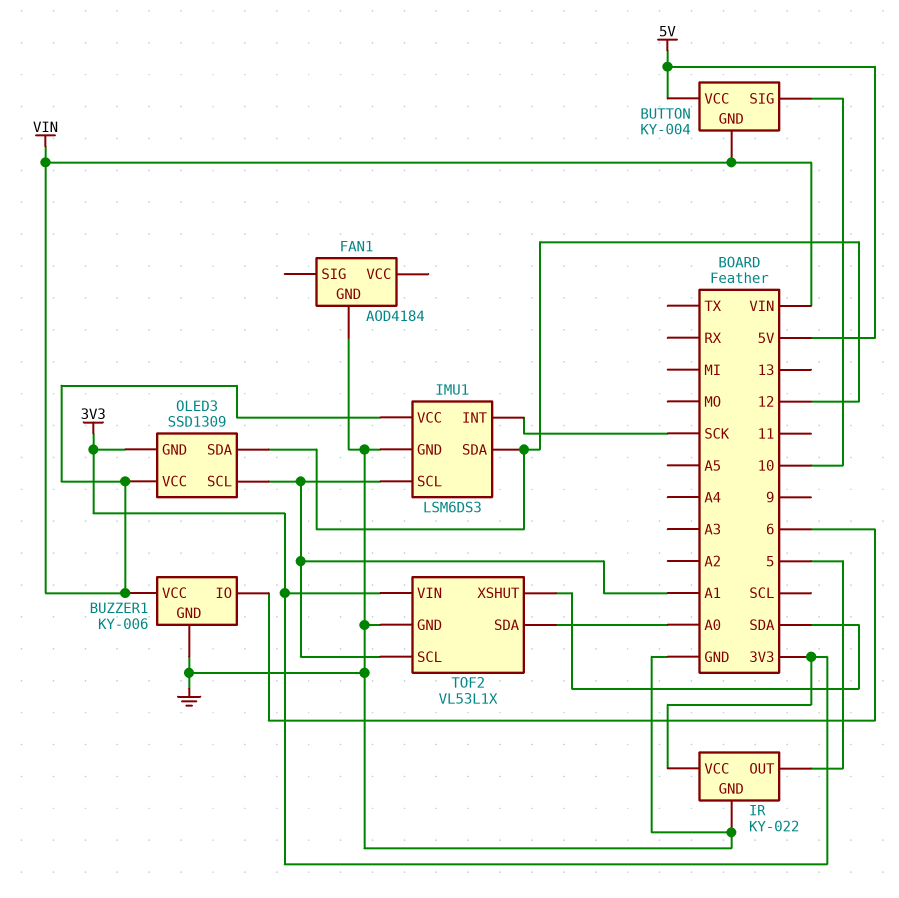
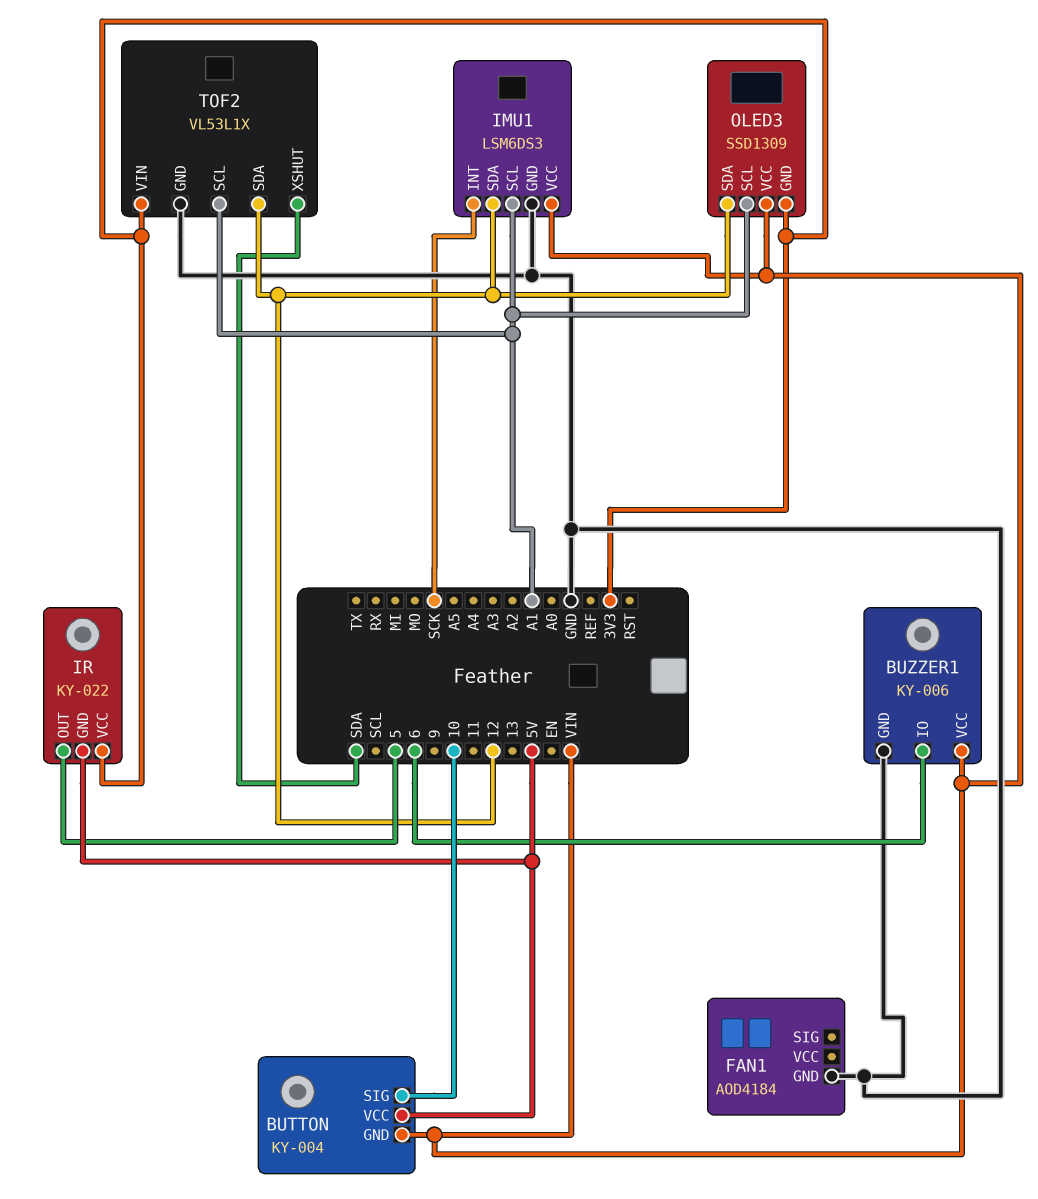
IR pin GND: GND -> 5V
TOF2 pin SDA: A0 -> 12

